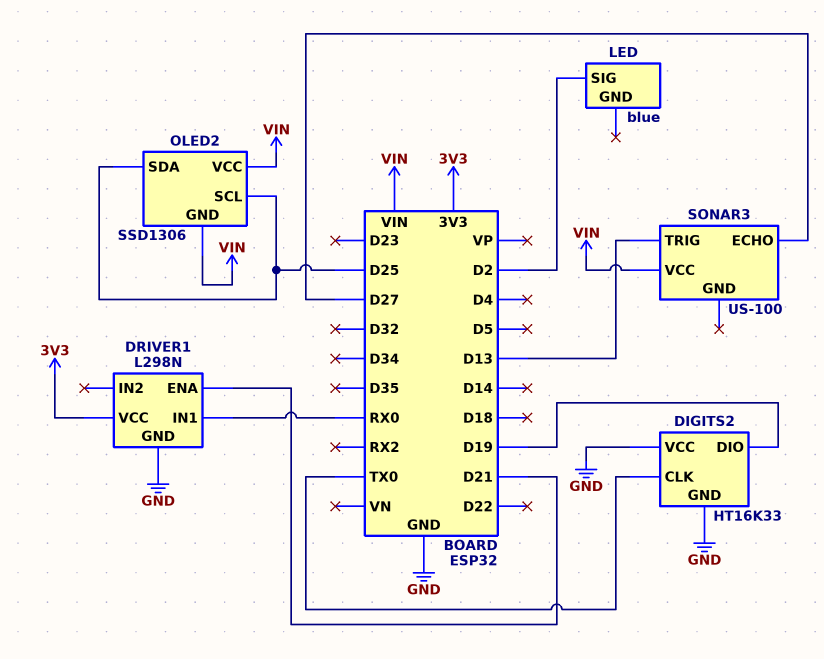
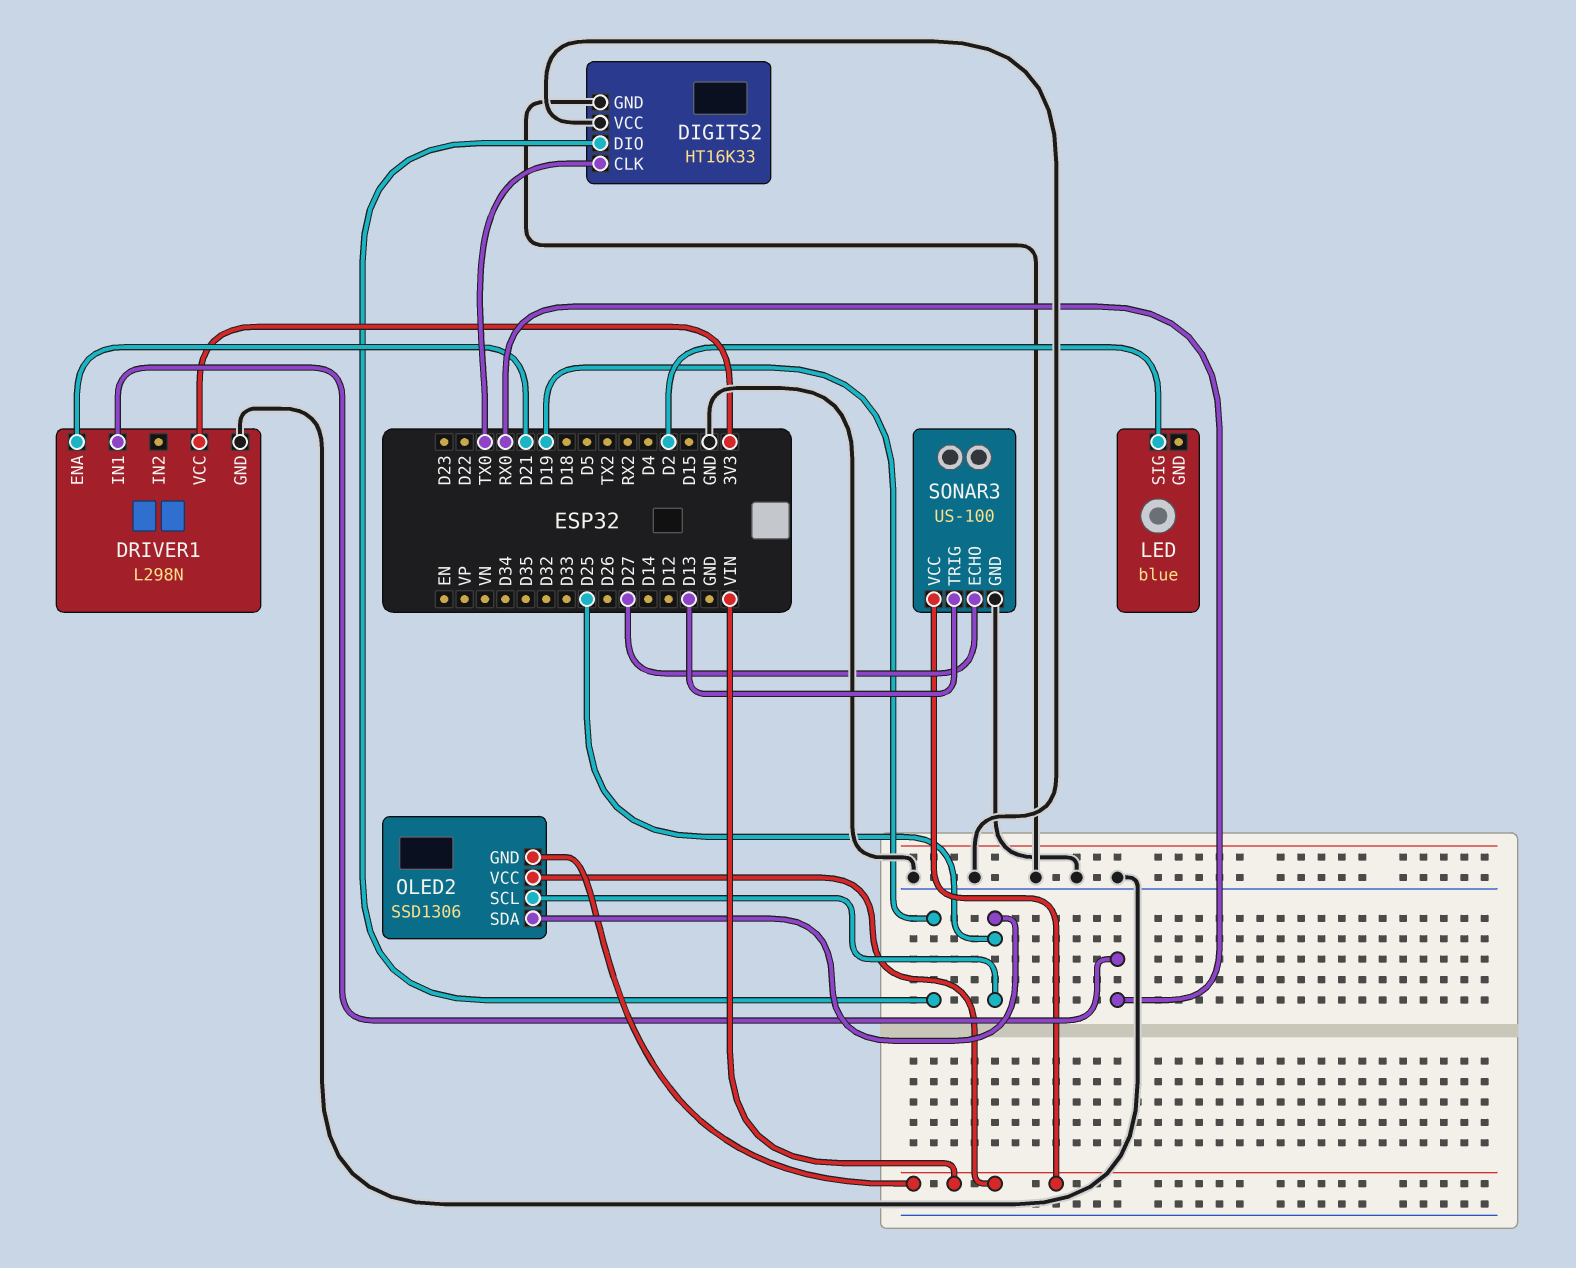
SONAR3 pin GND: none -> GND

